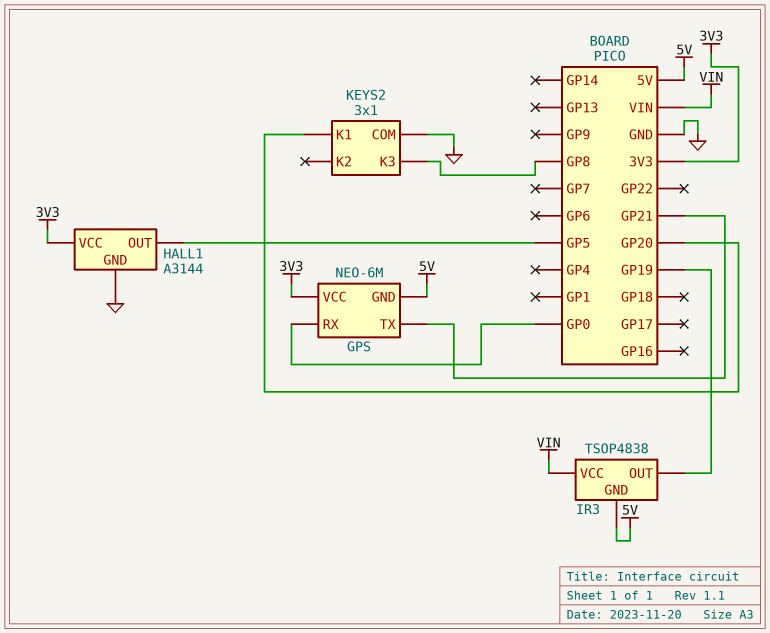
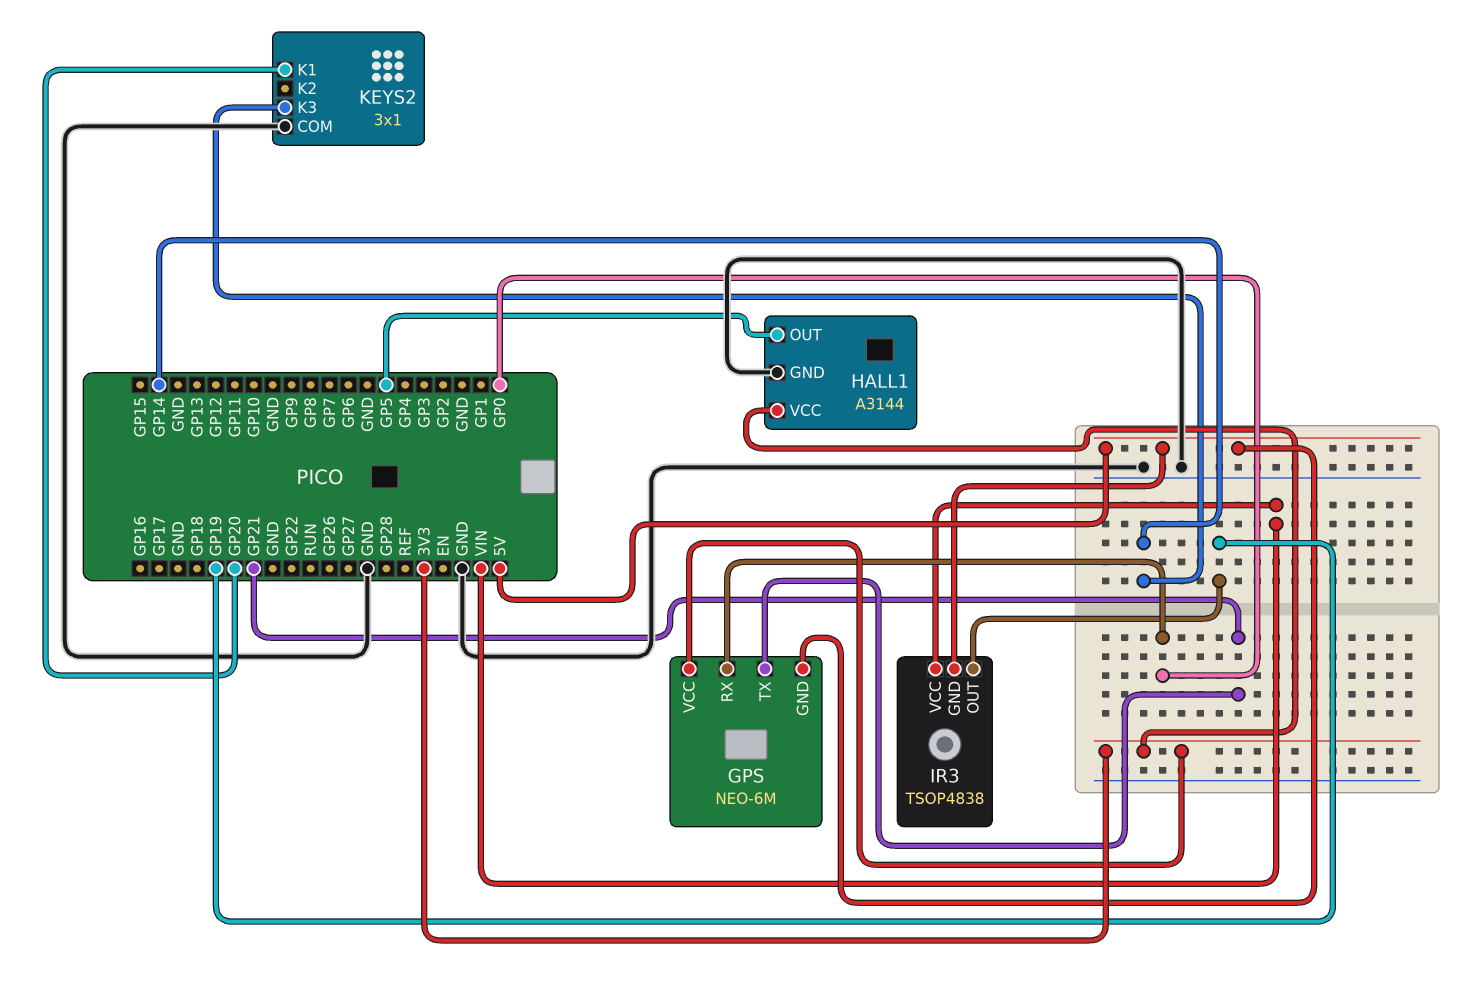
KEYS2 pin K3: GP8 -> GP14

